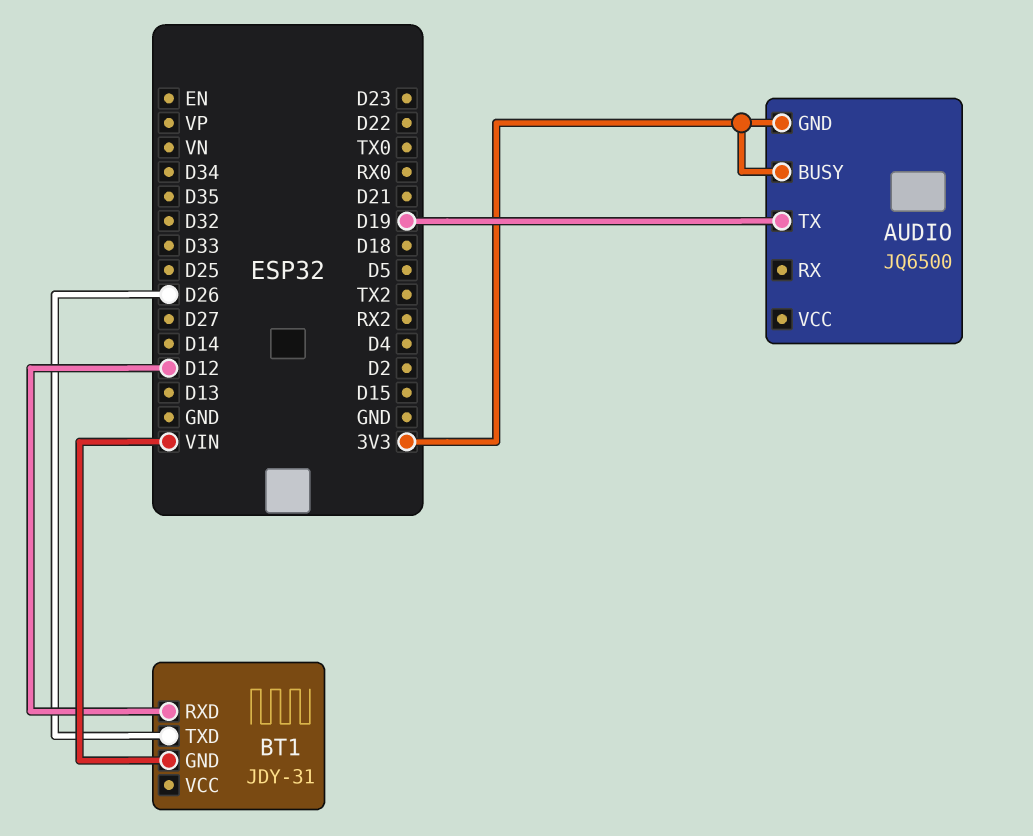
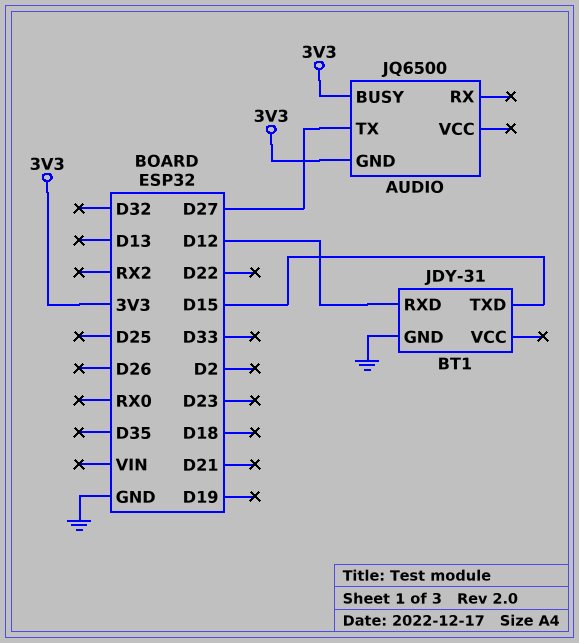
AUDIO pin TX: D19 -> D27
BT1 pin GND: VIN -> GND
BT1 pin TXD: D26 -> D15

